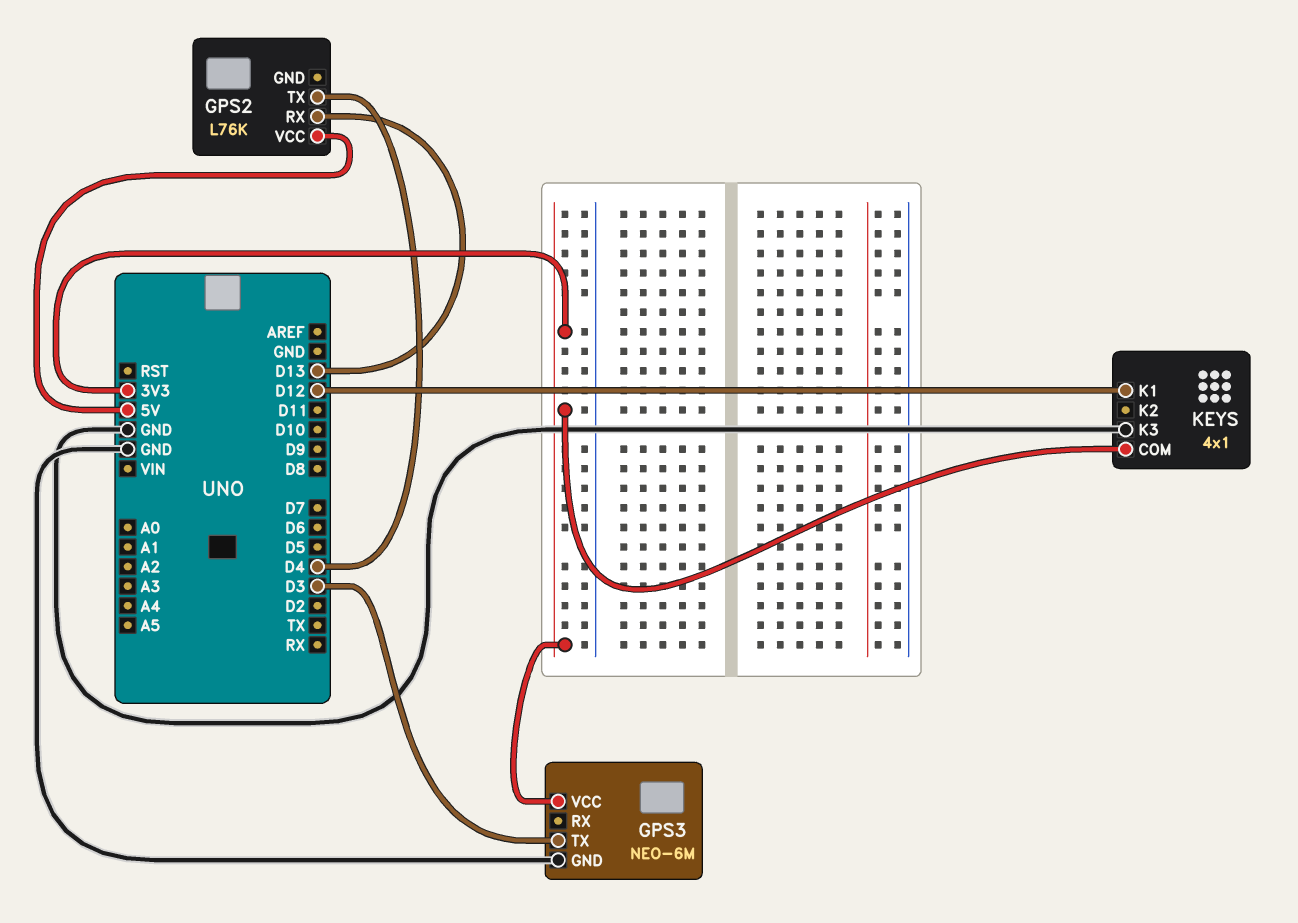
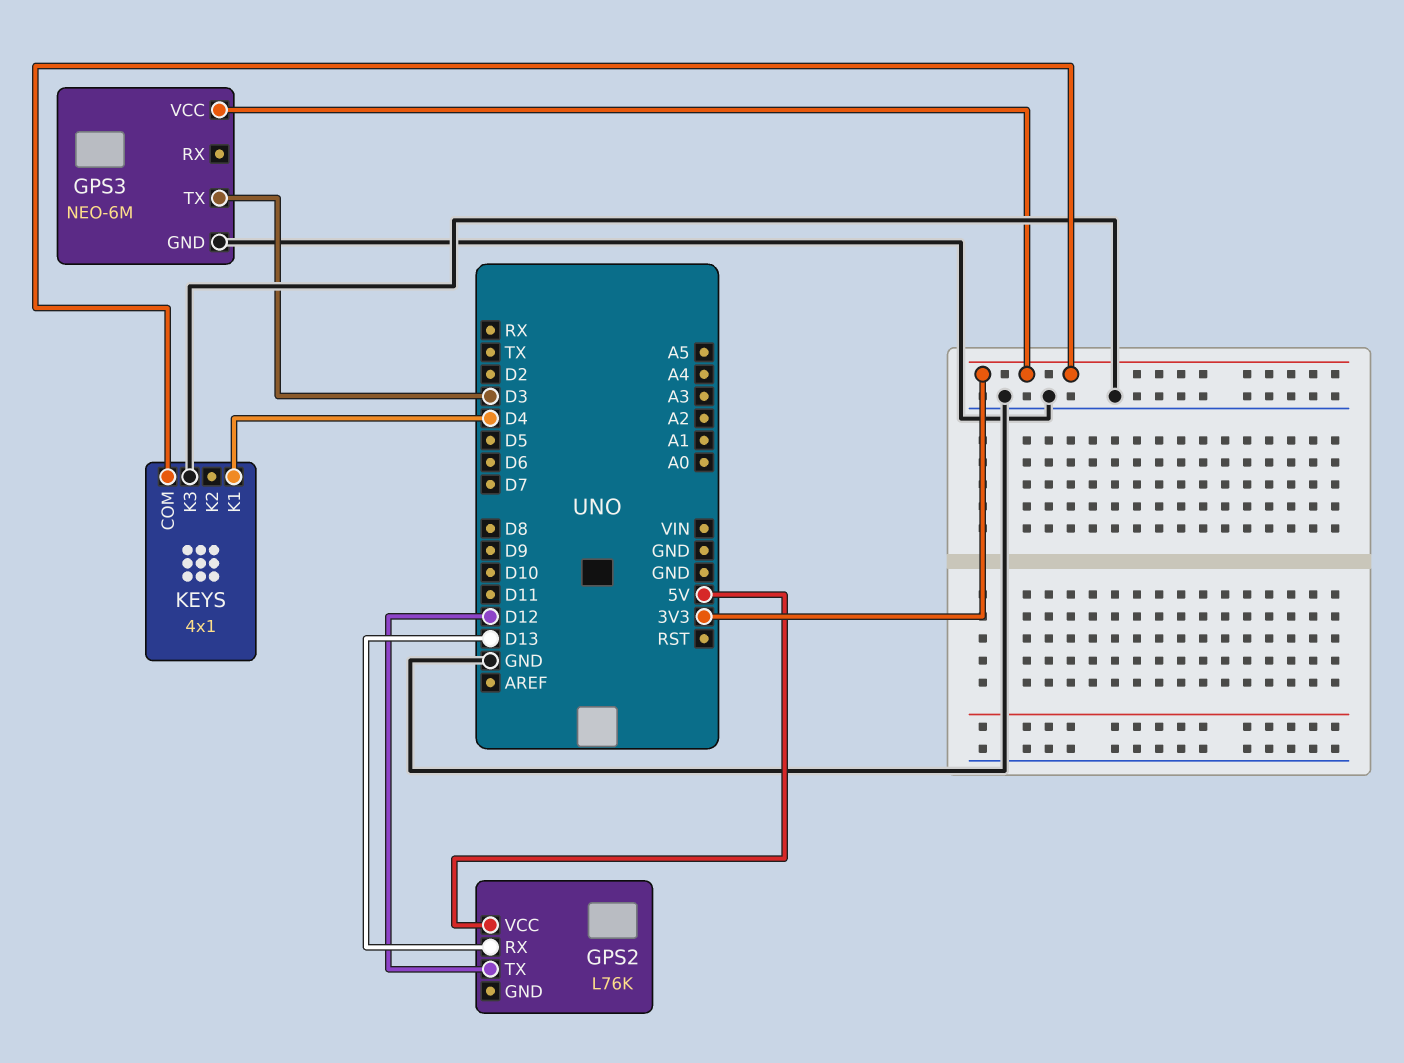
GPS2 pin TX: D4 -> D12
KEYS pin K1: D12 -> D4

